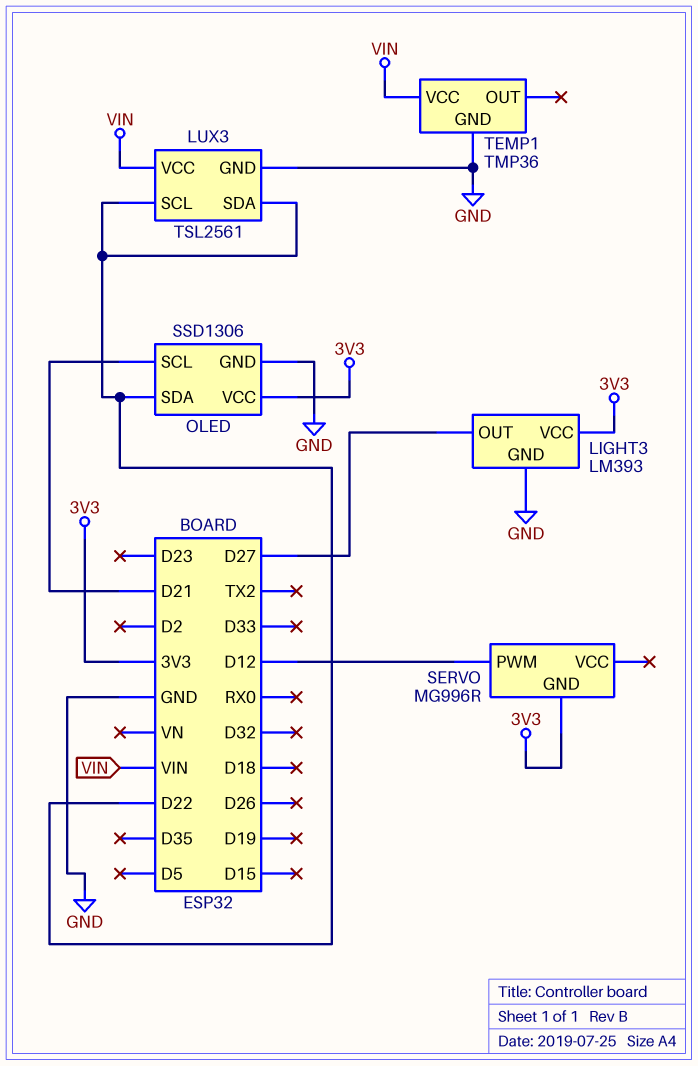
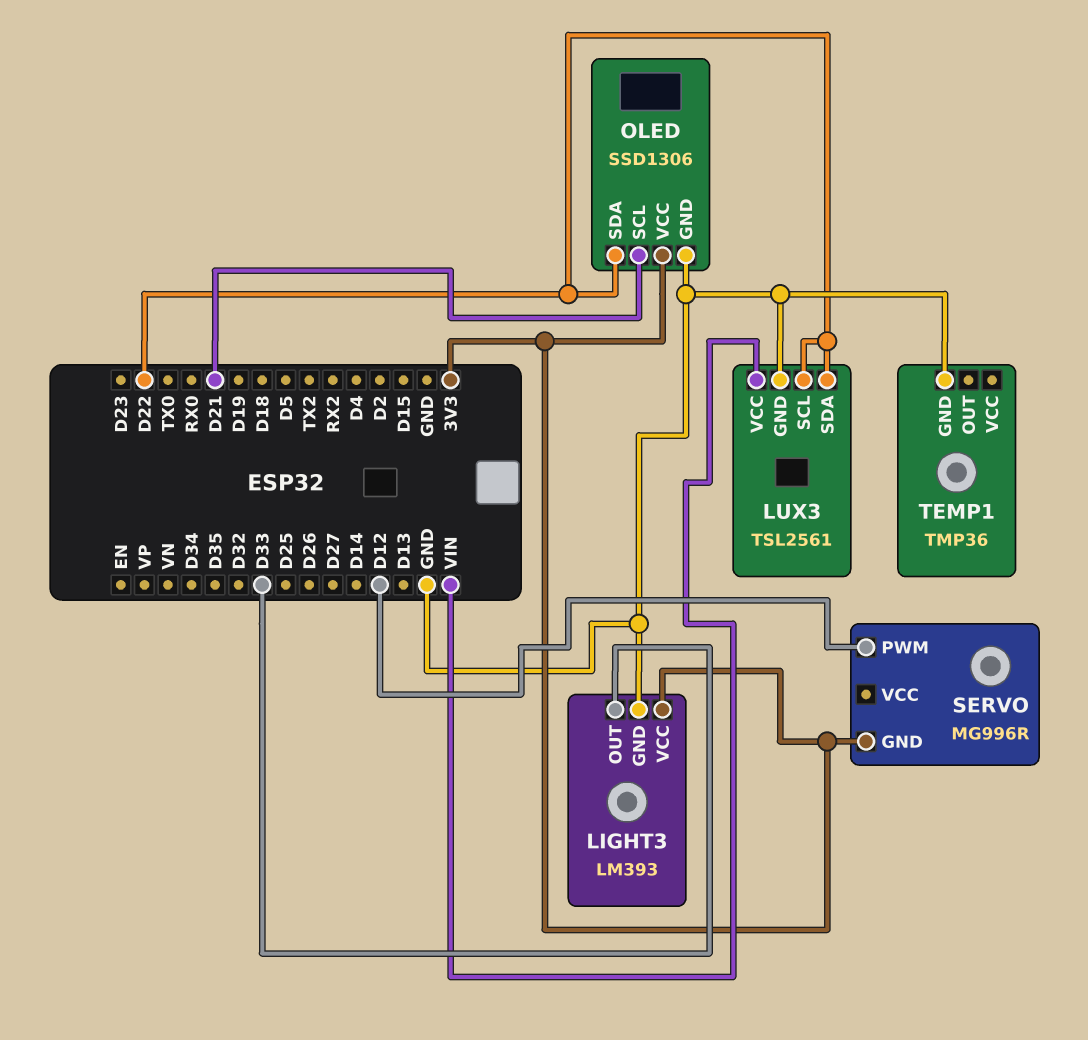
LIGHT3 pin OUT: D27 -> D33
TEMP1 pin VCC: VIN -> none

